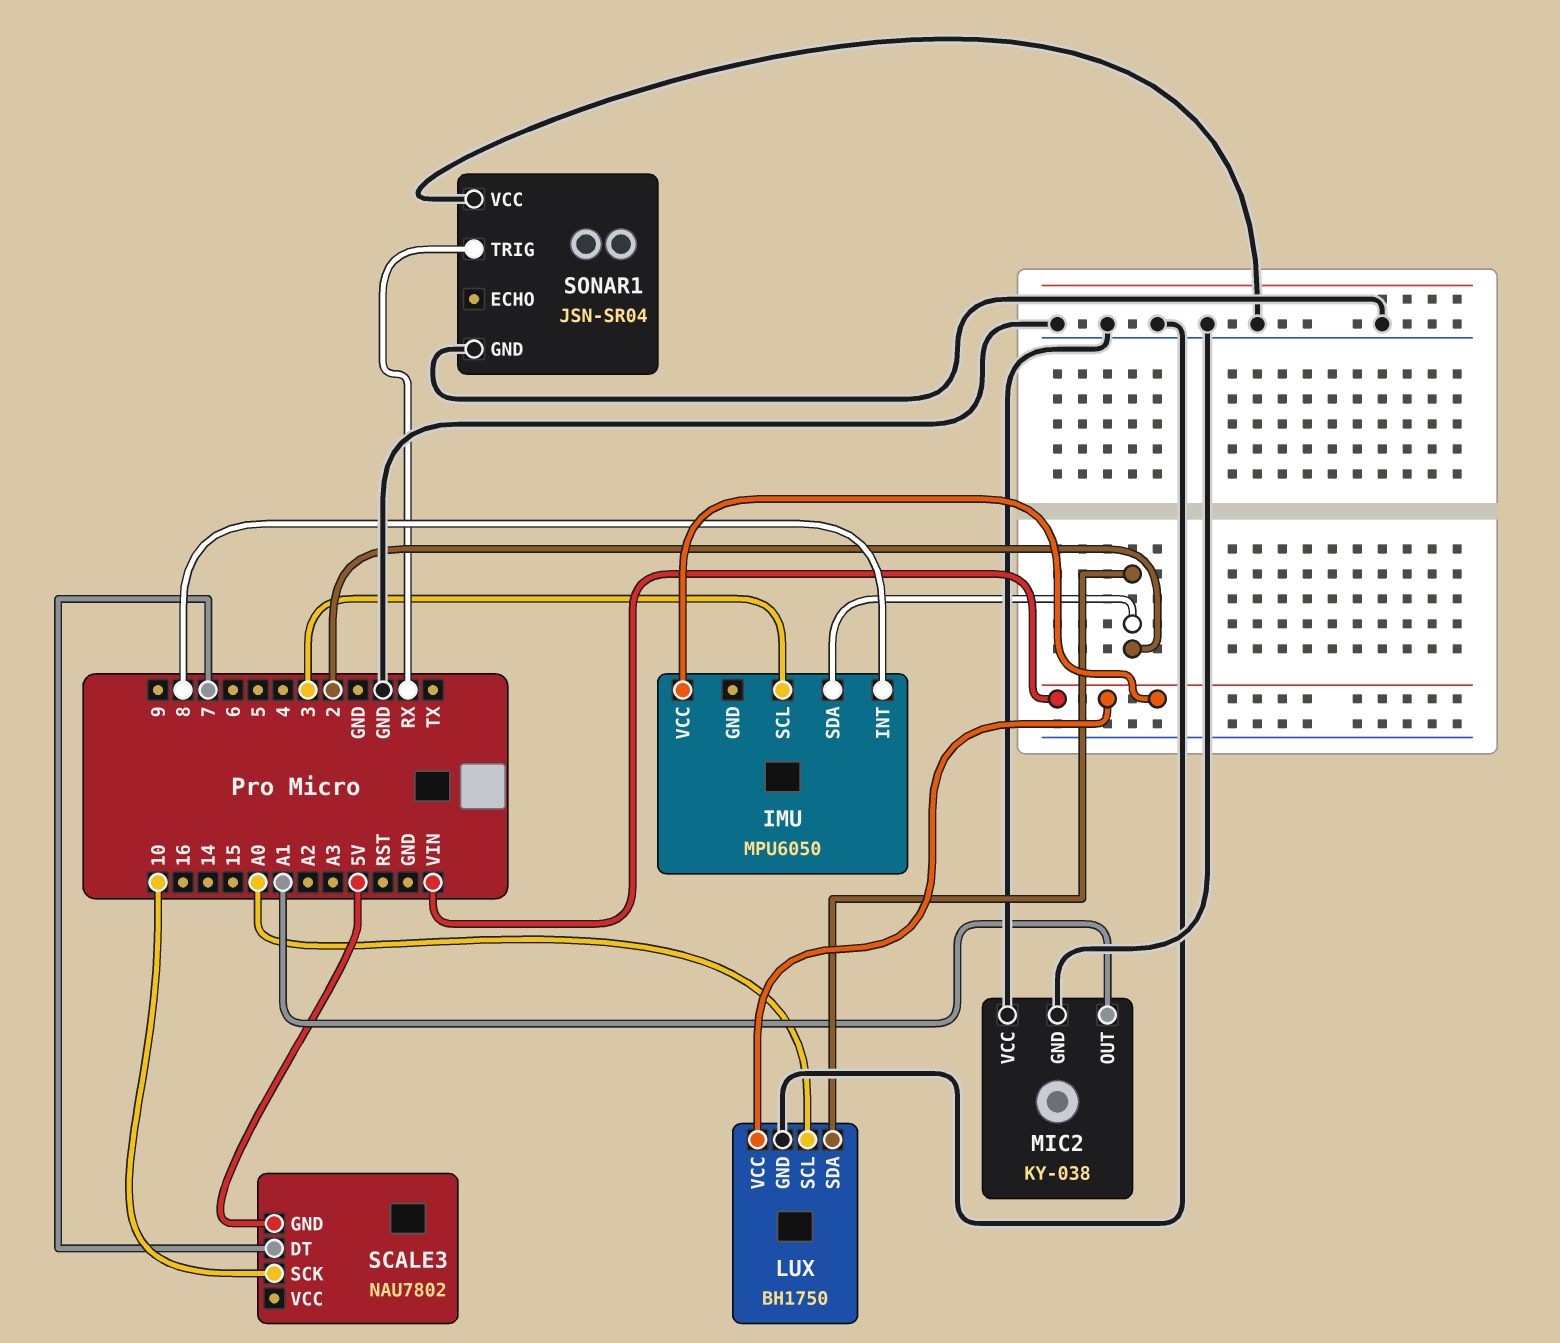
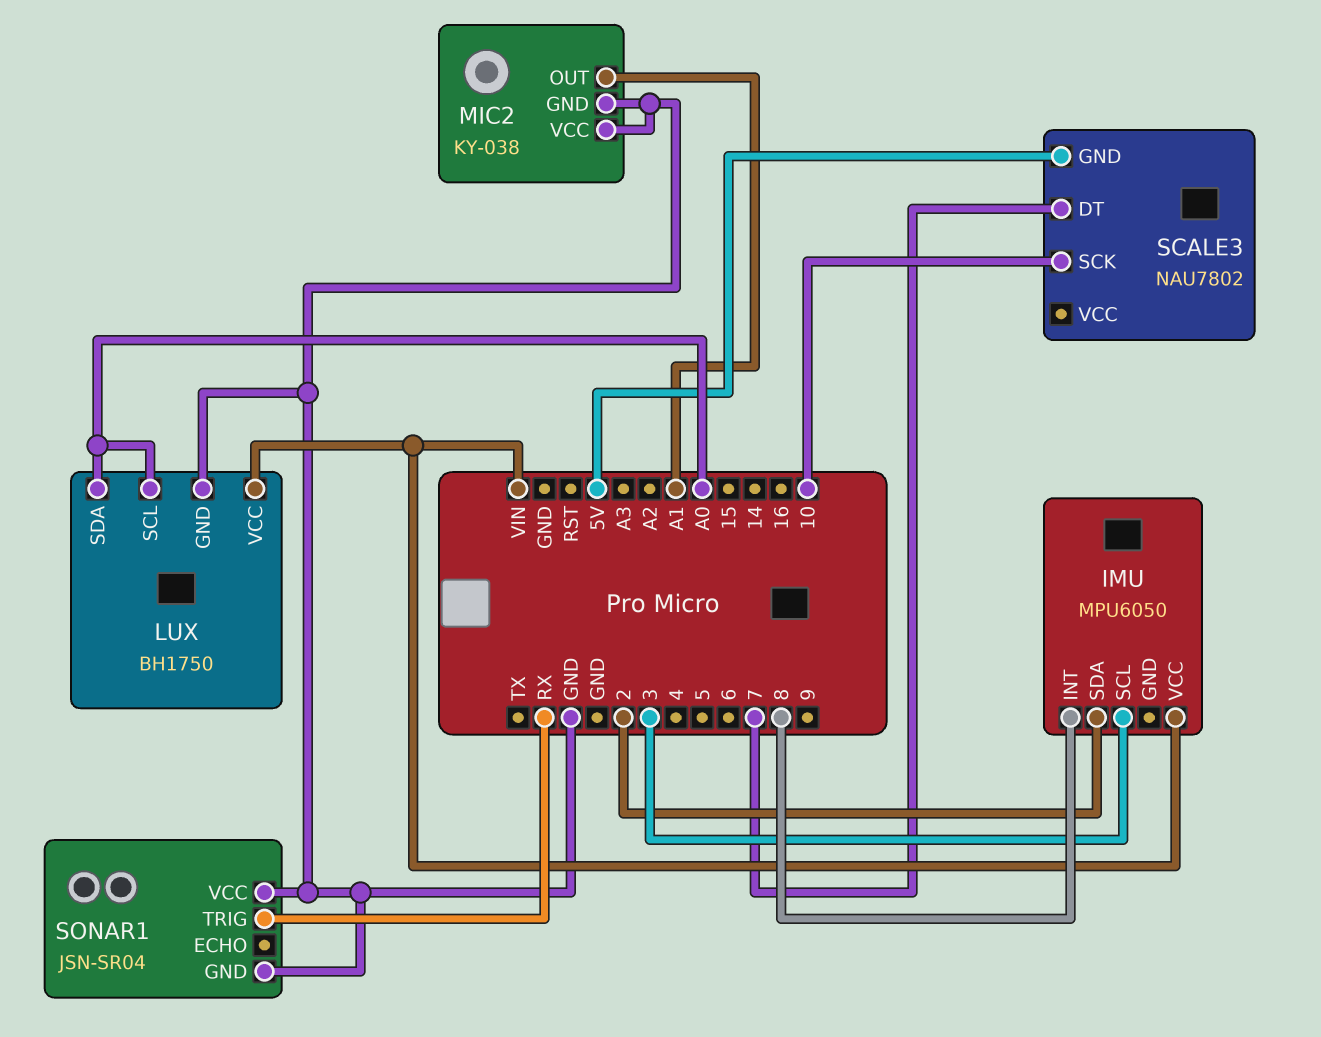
LUX pin SDA: 2 -> A0

